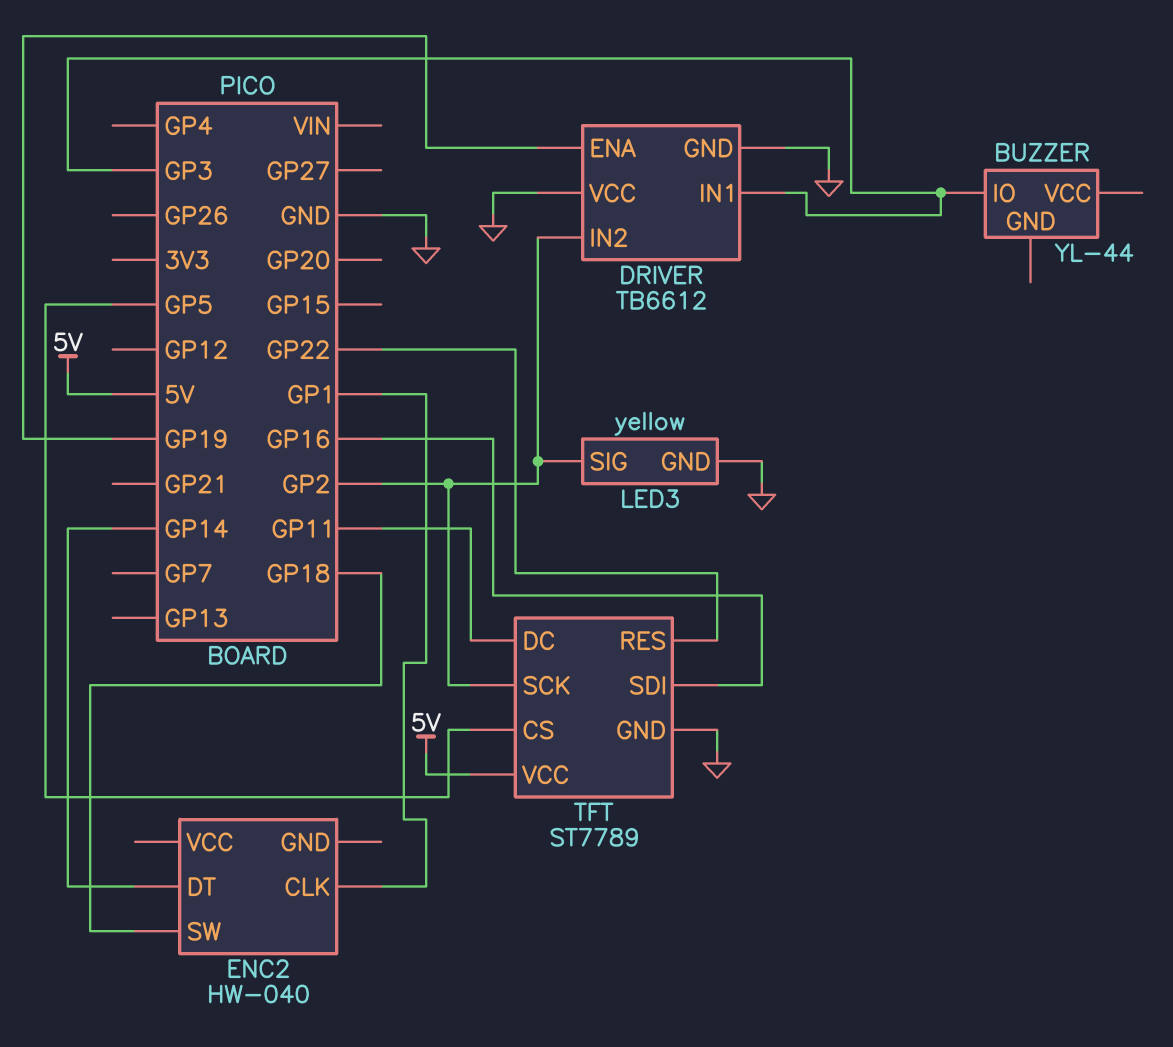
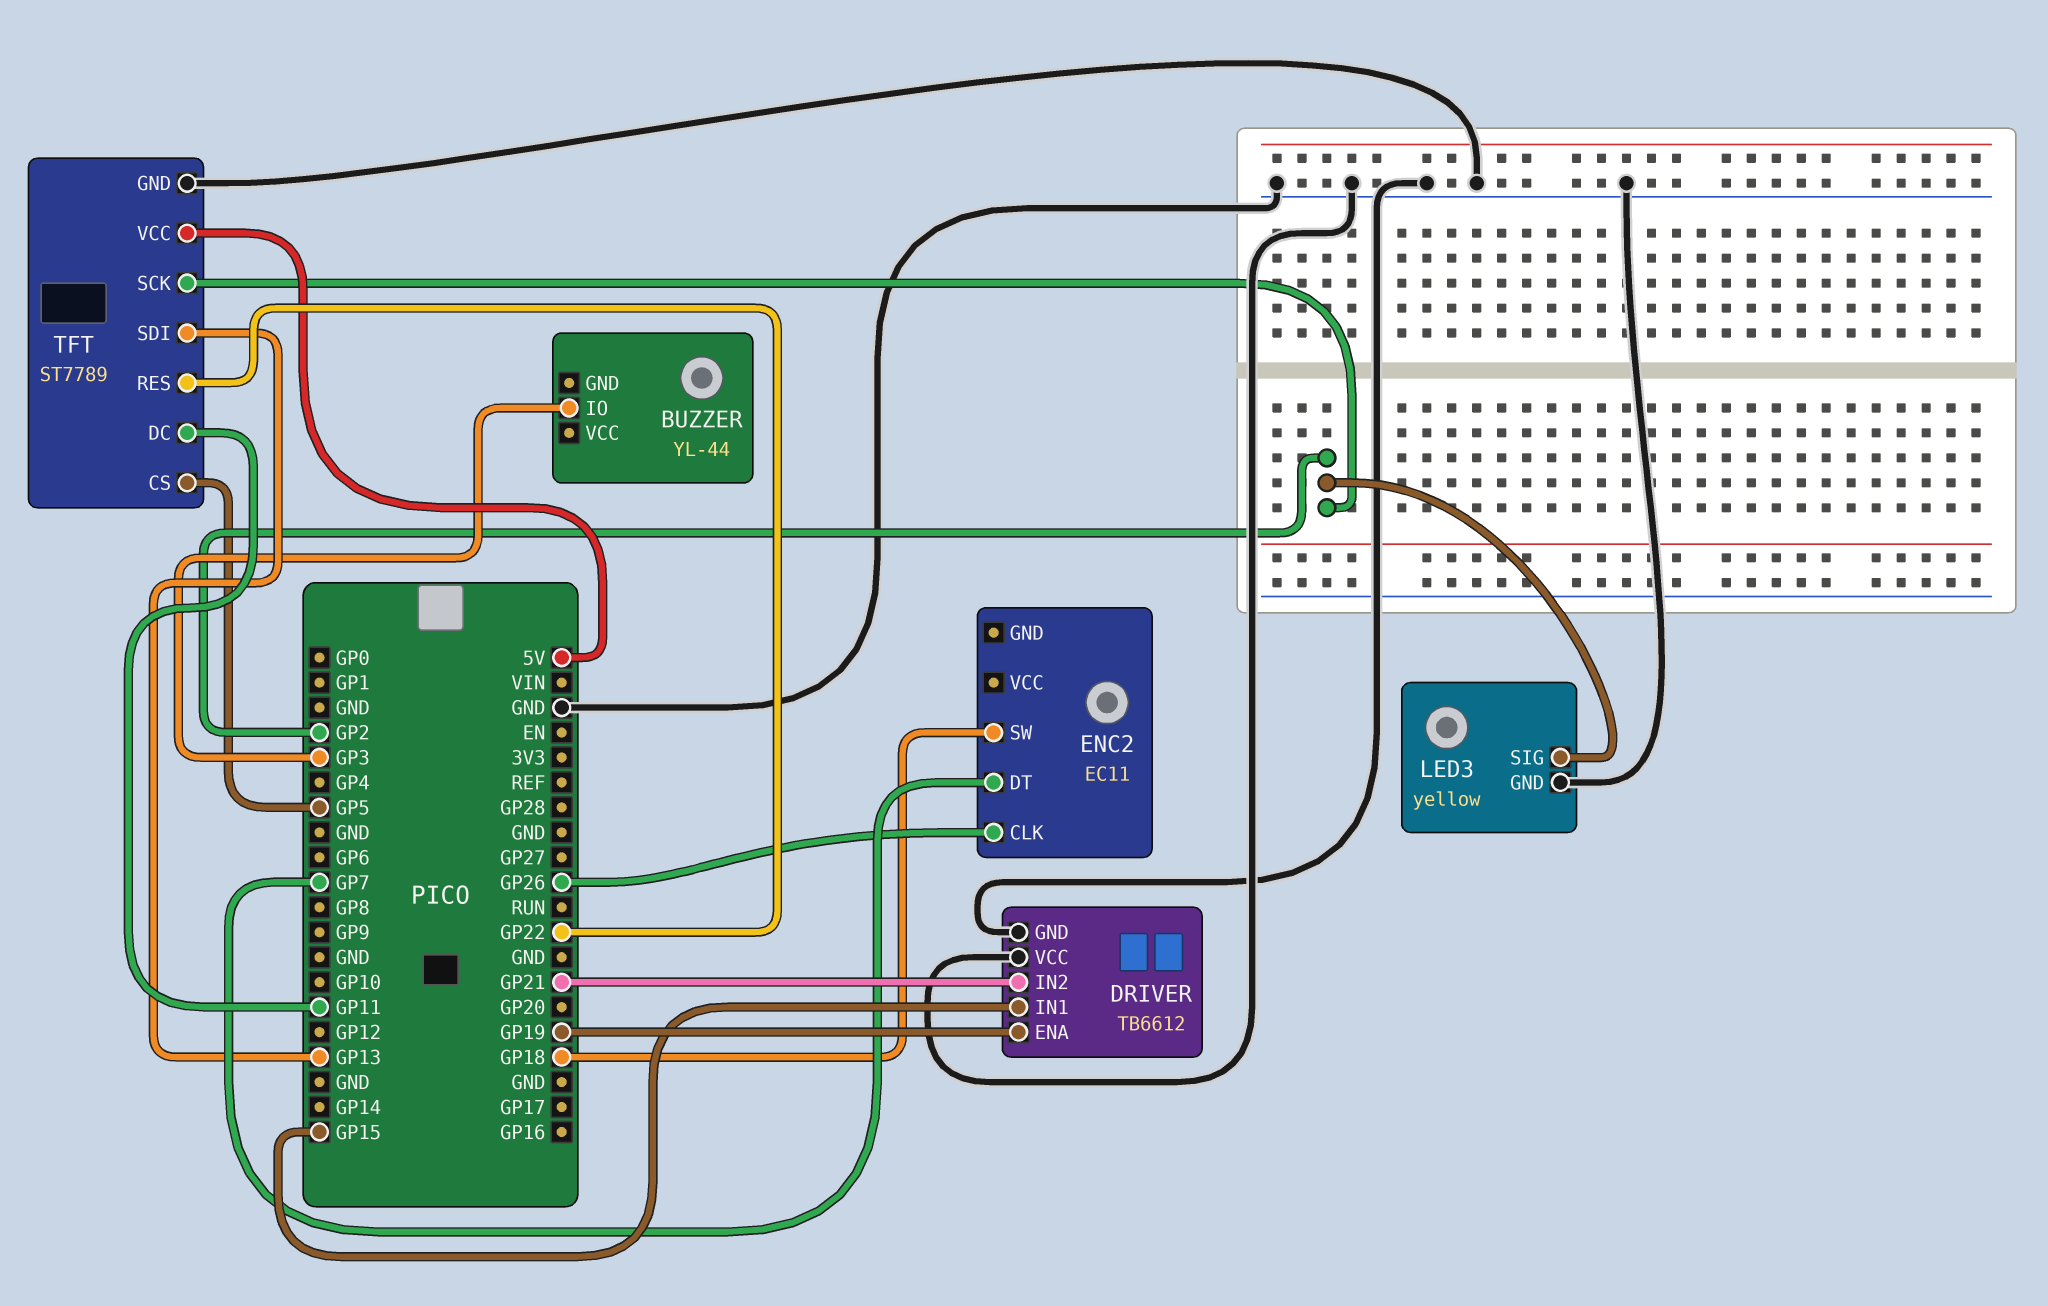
DRIVER pin IN1: GP3 -> GP15
DRIVER pin IN2: GP2 -> GP21
ENC2: HW-040 -> EC11
ENC2 pin CLK: GP1 -> GP26
ENC2 pin DT: GP14 -> GP7
TFT pin SDI: GP16 -> GP13

